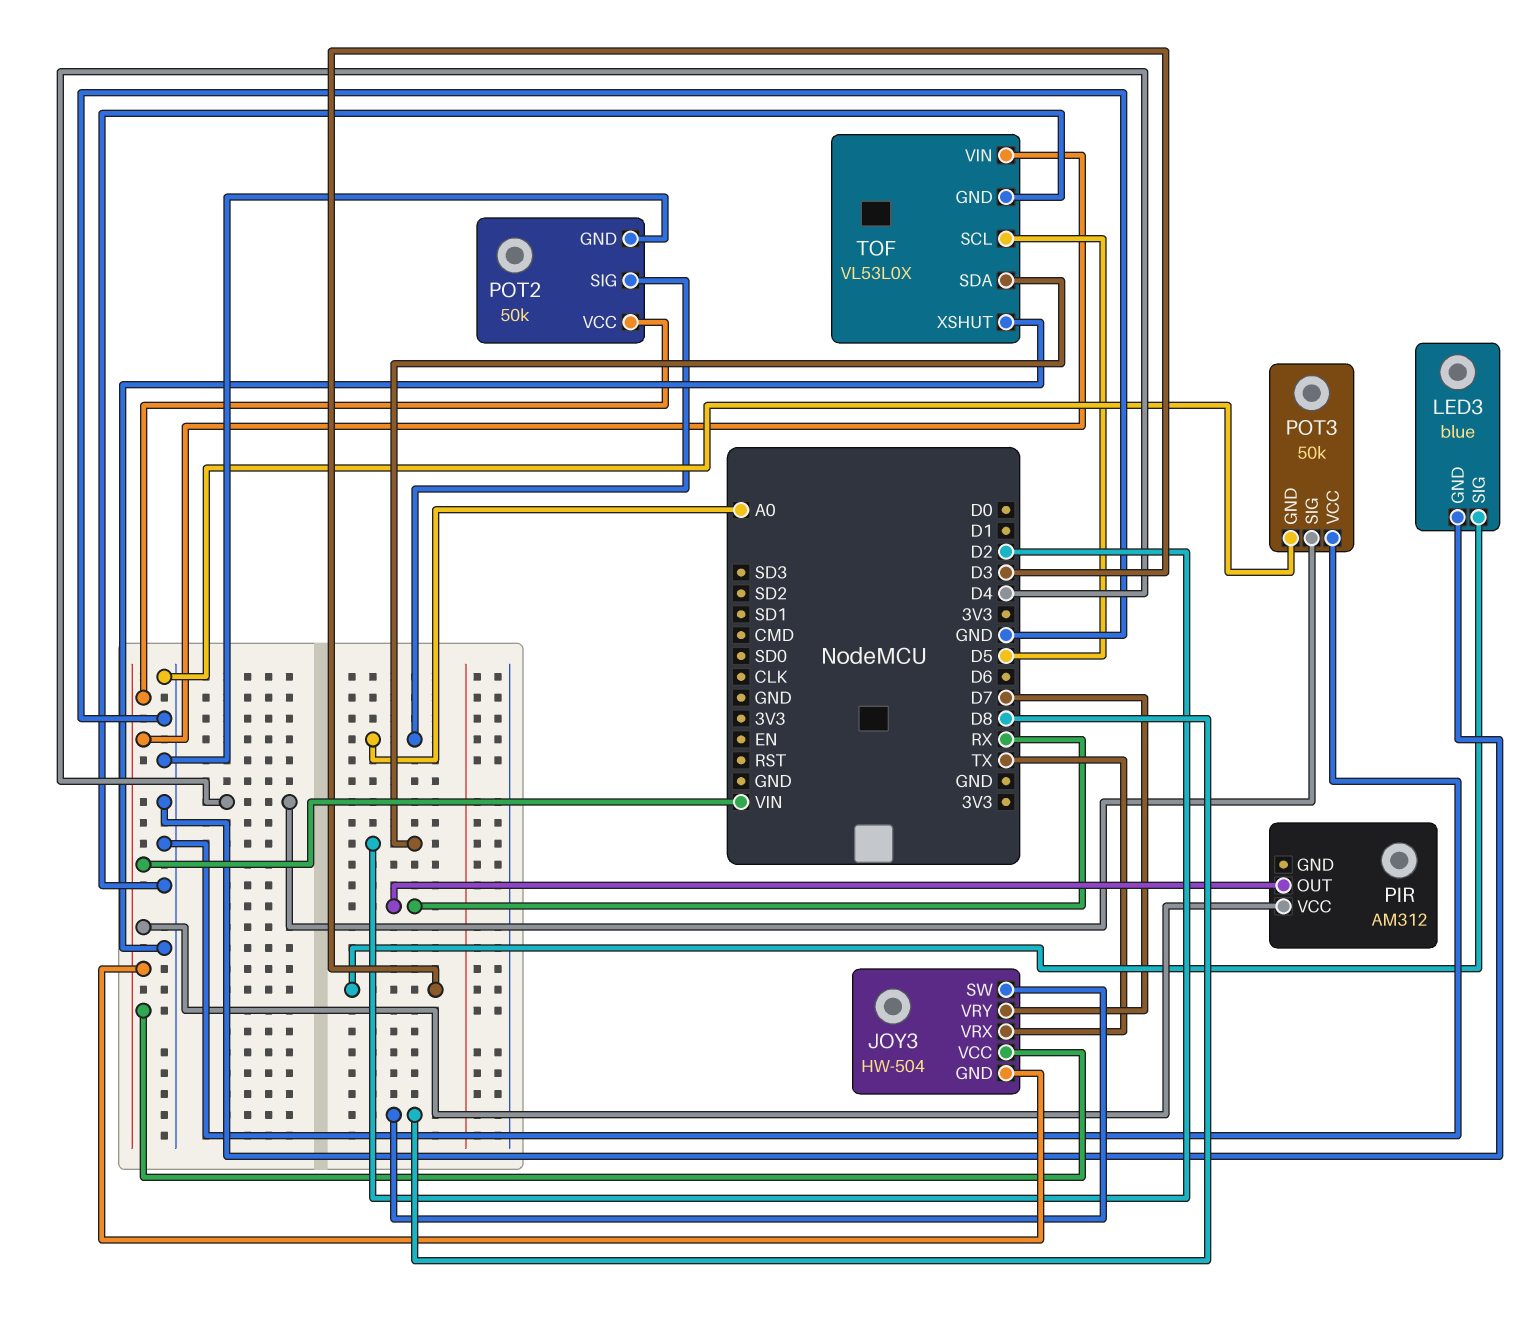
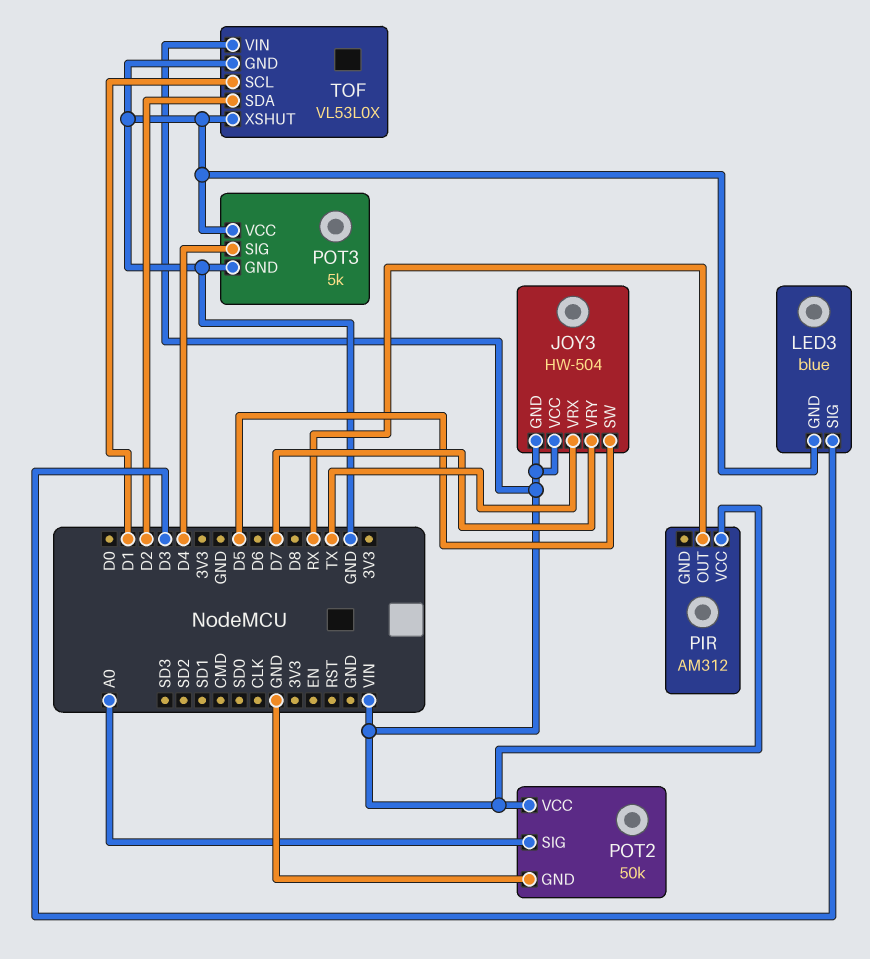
JOY3 pin SW: D8 -> D5
POT3: 50k -> 5k
TOF pin SCL: D5 -> D1

